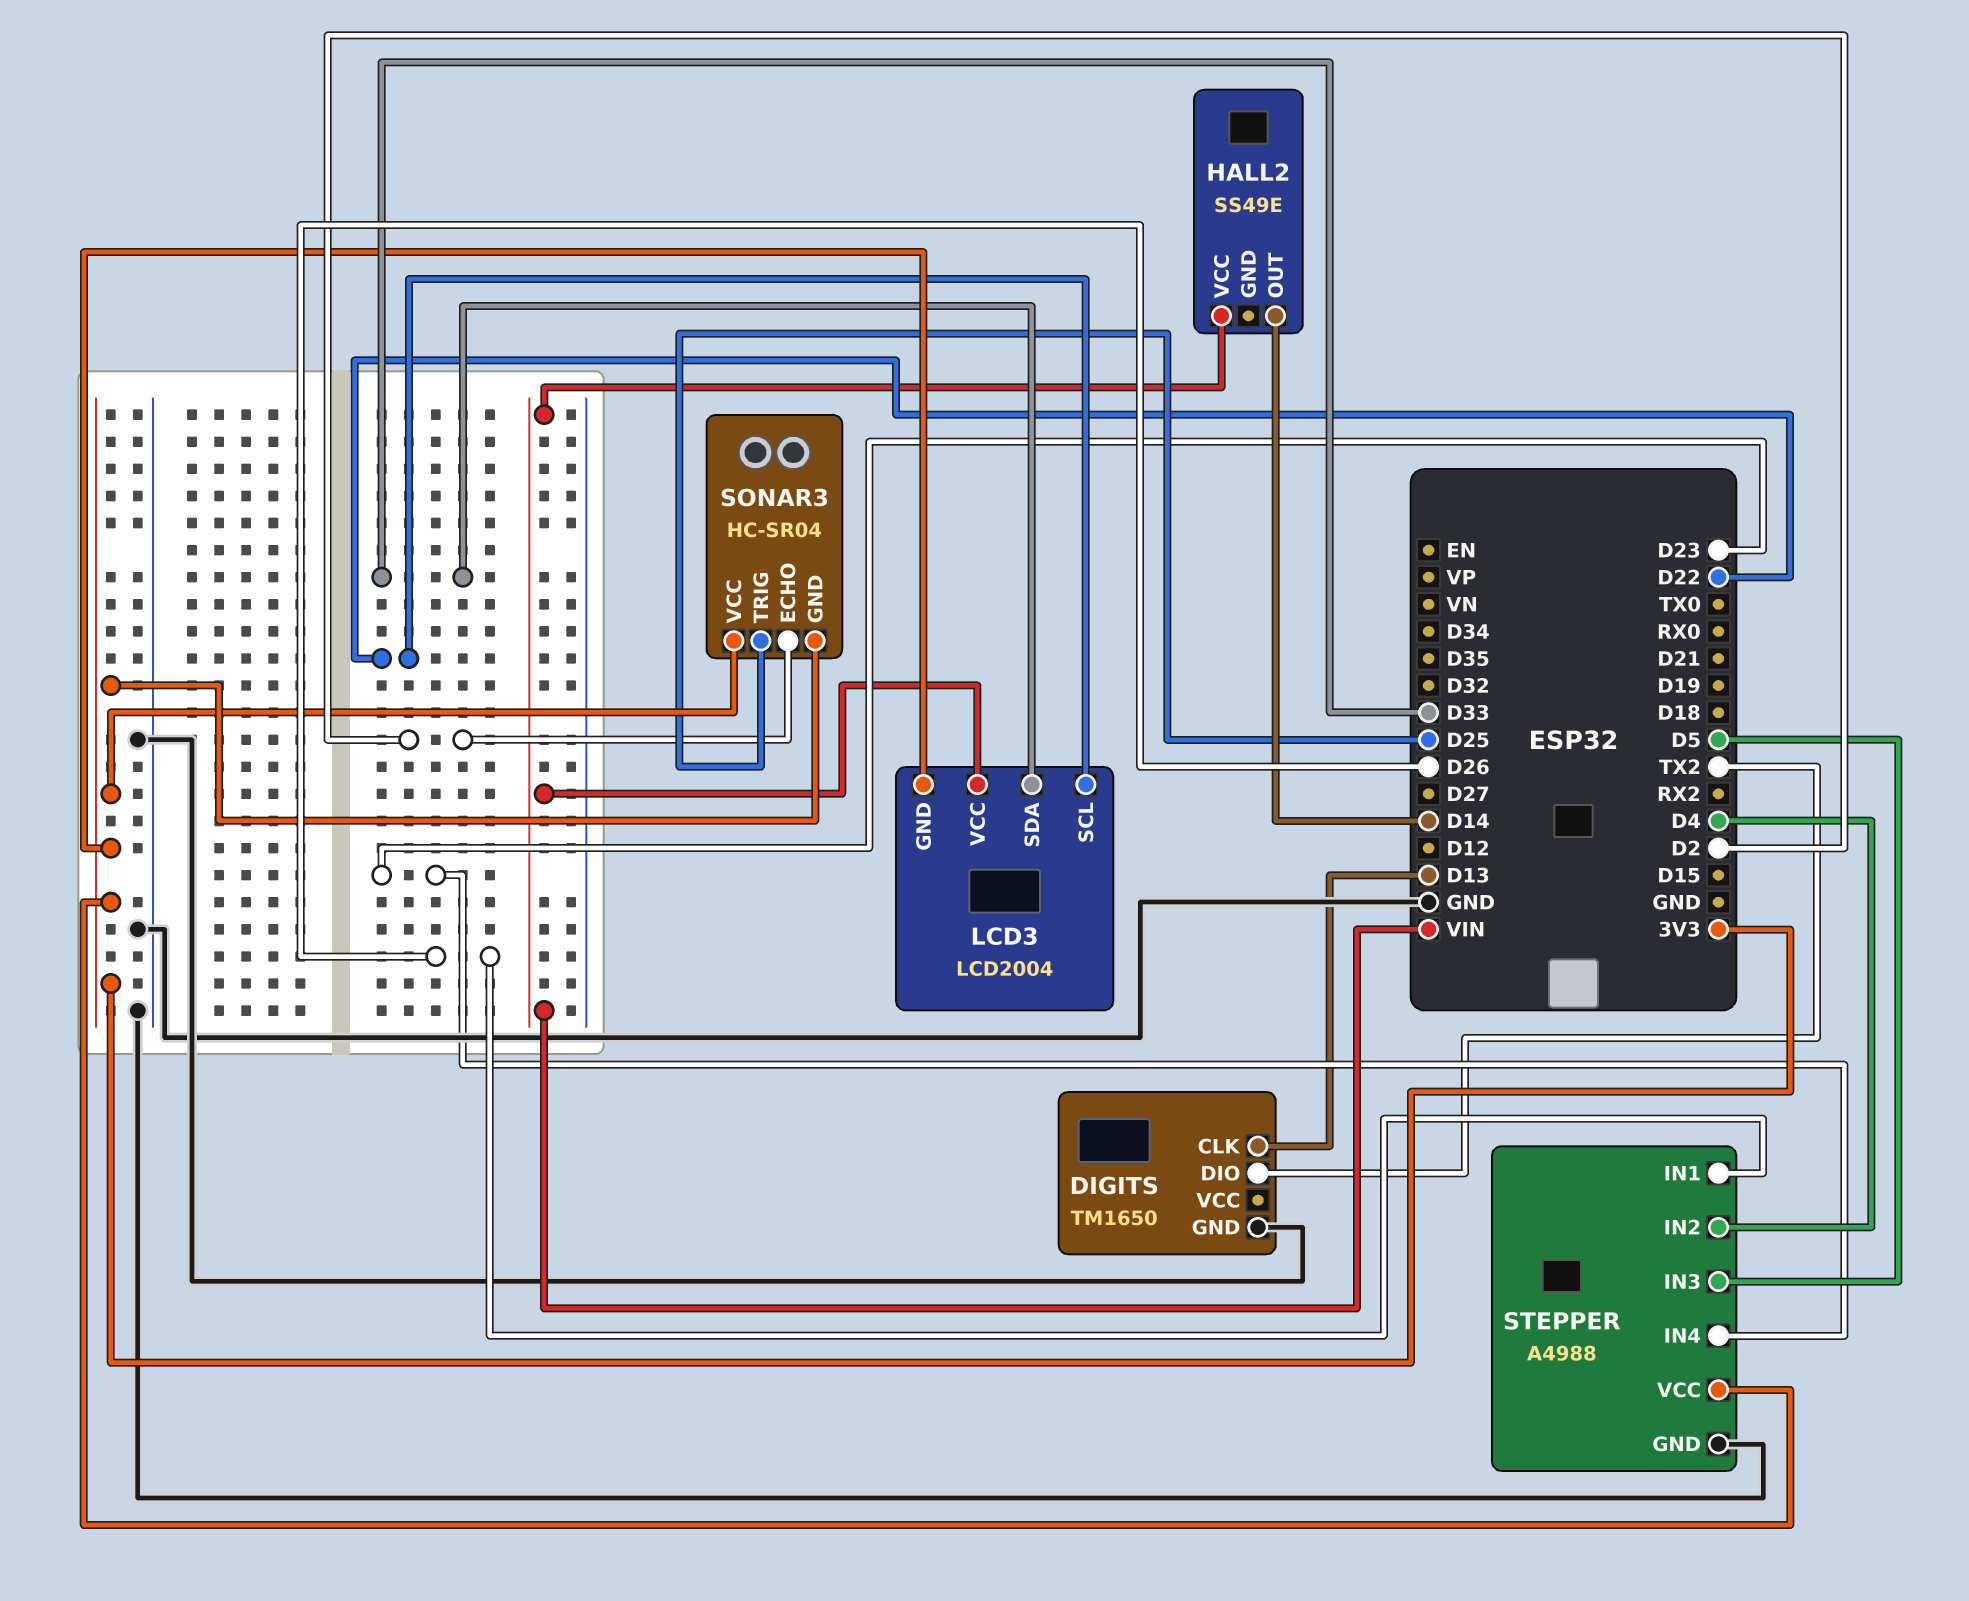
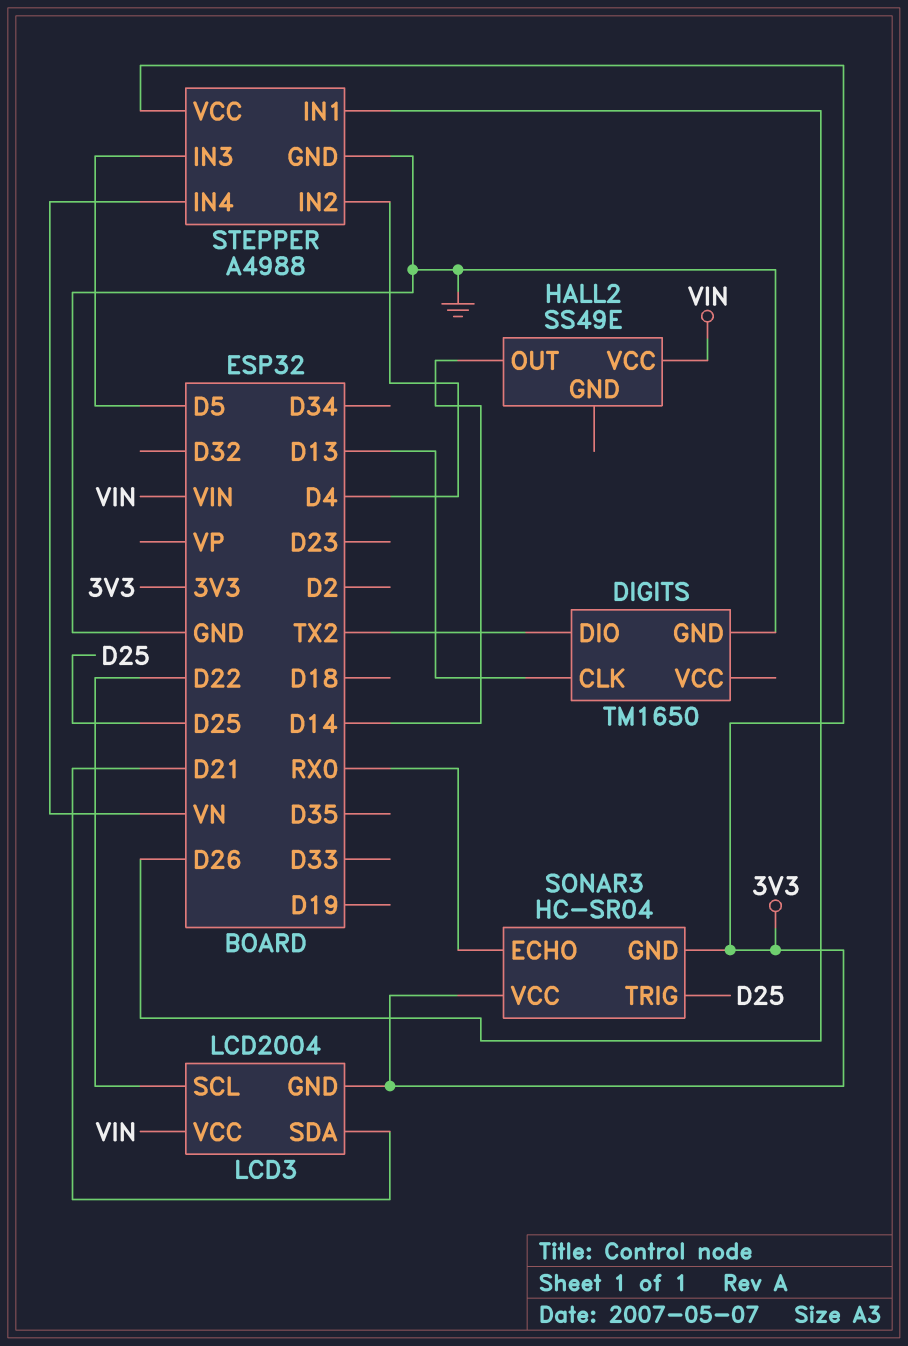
LCD3 pin SDA: D33 -> D21
SONAR3 pin ECHO: D2 -> RX0
STEPPER pin IN4: D23 -> VN

